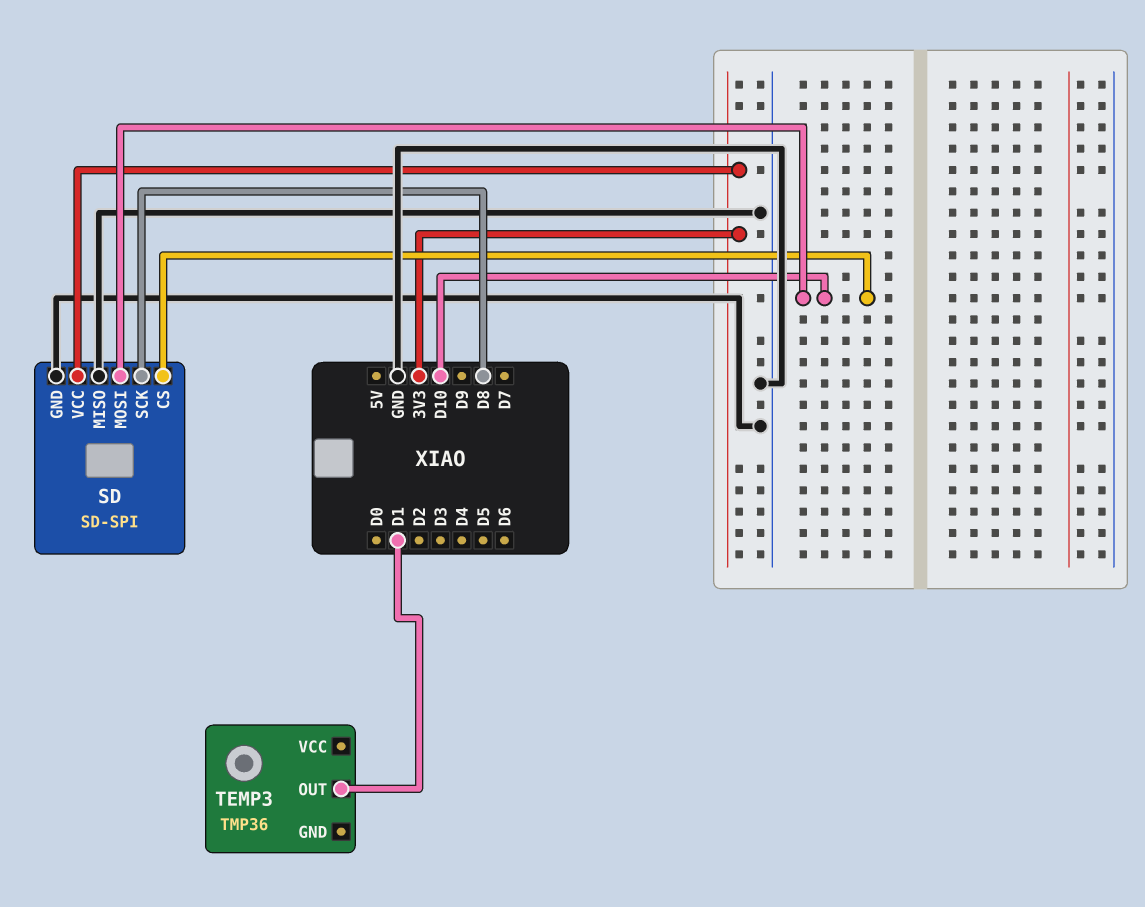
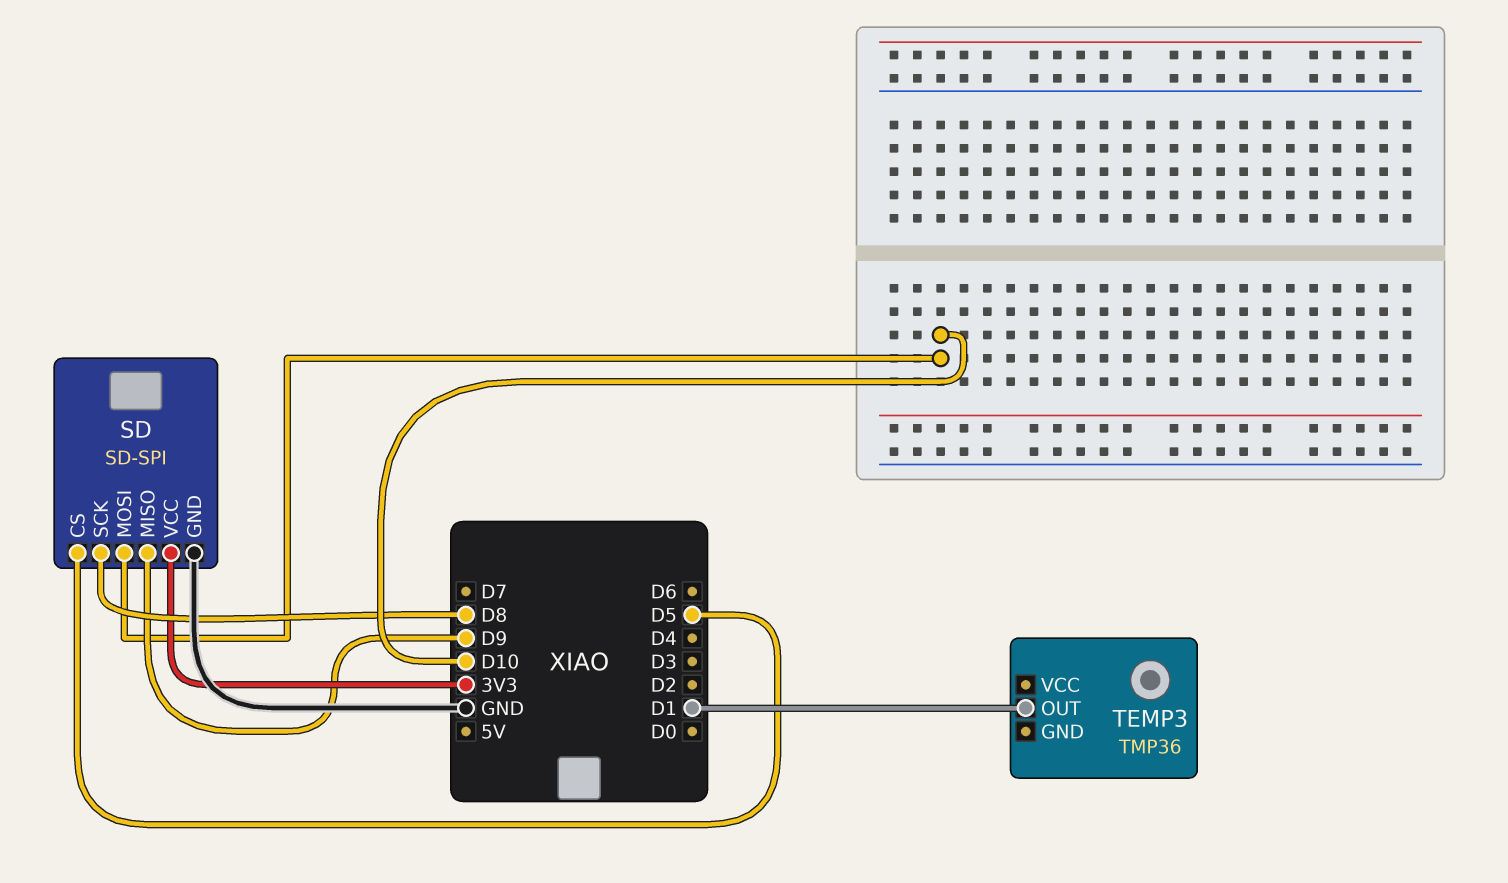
SD pin CS: D10 -> D5
SD pin MISO: GND -> D9

